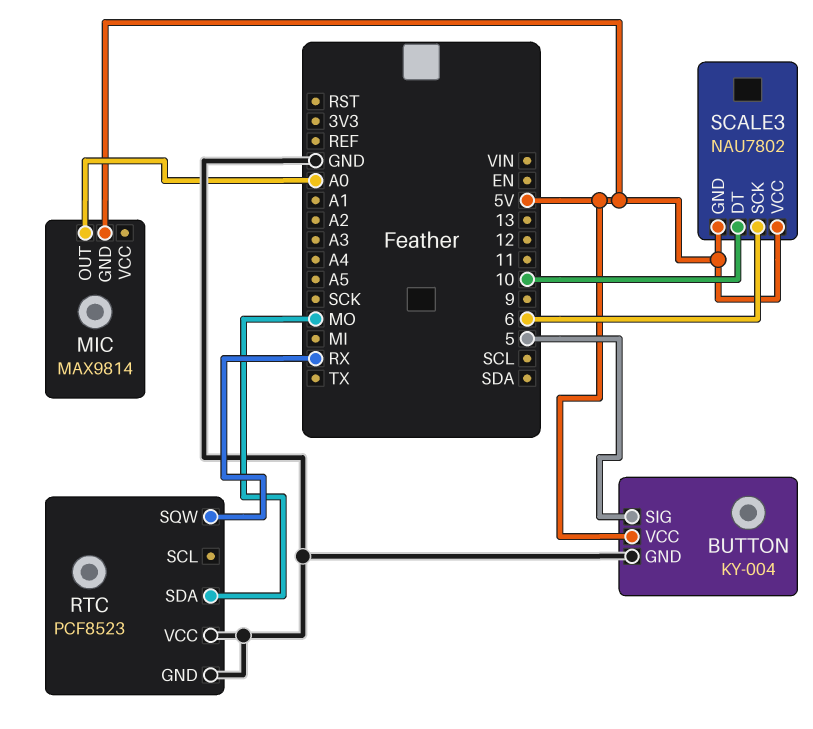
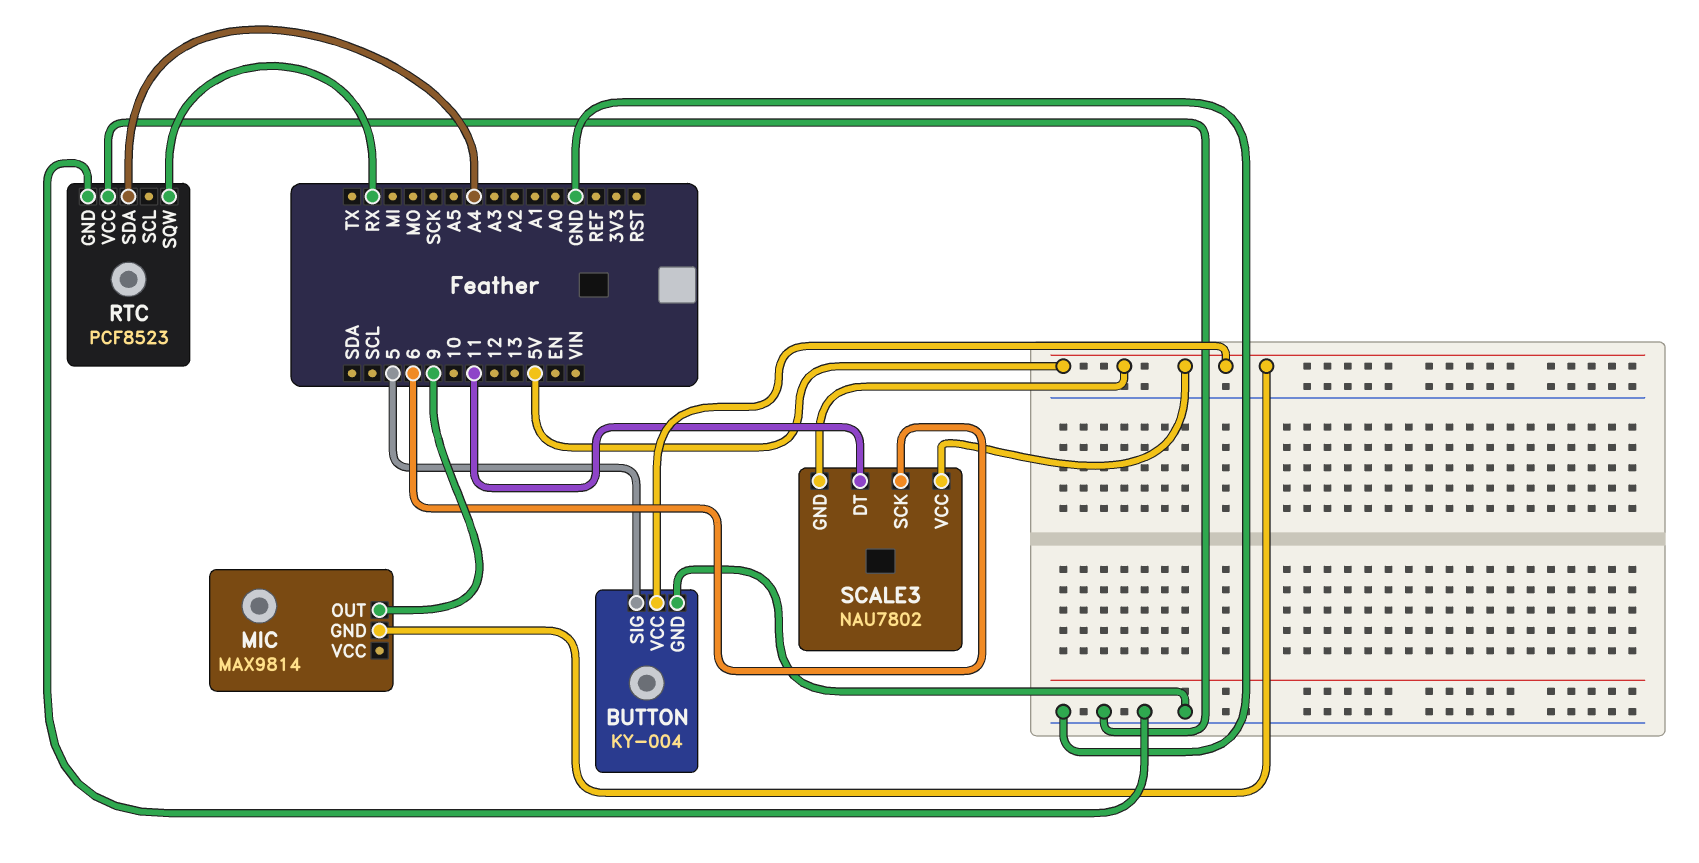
MIC pin OUT: A0 -> 9
RTC pin SDA: MO -> A4
SCALE3 pin DT: 10 -> 11

